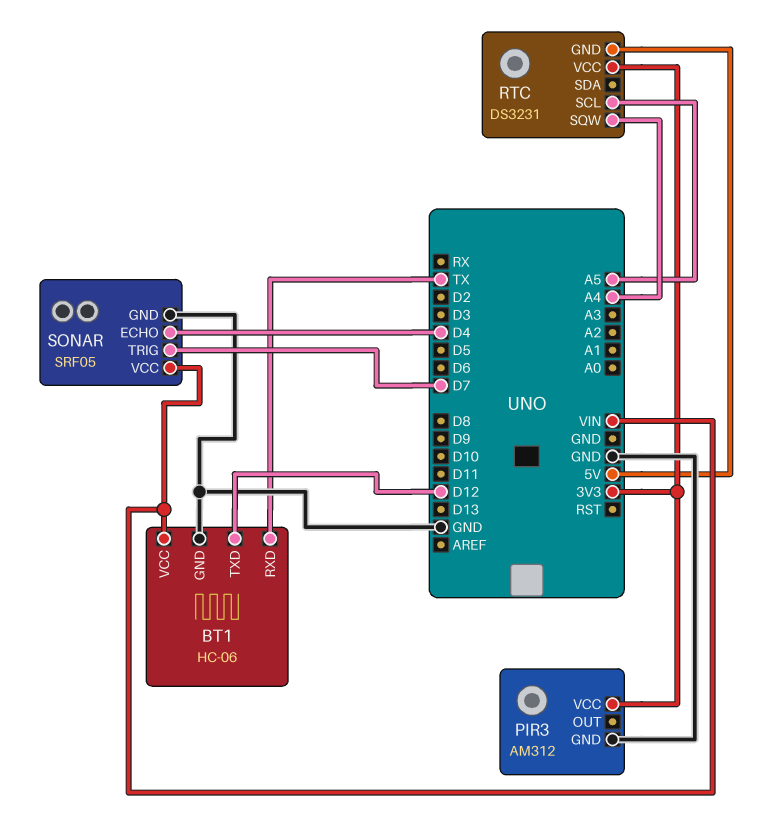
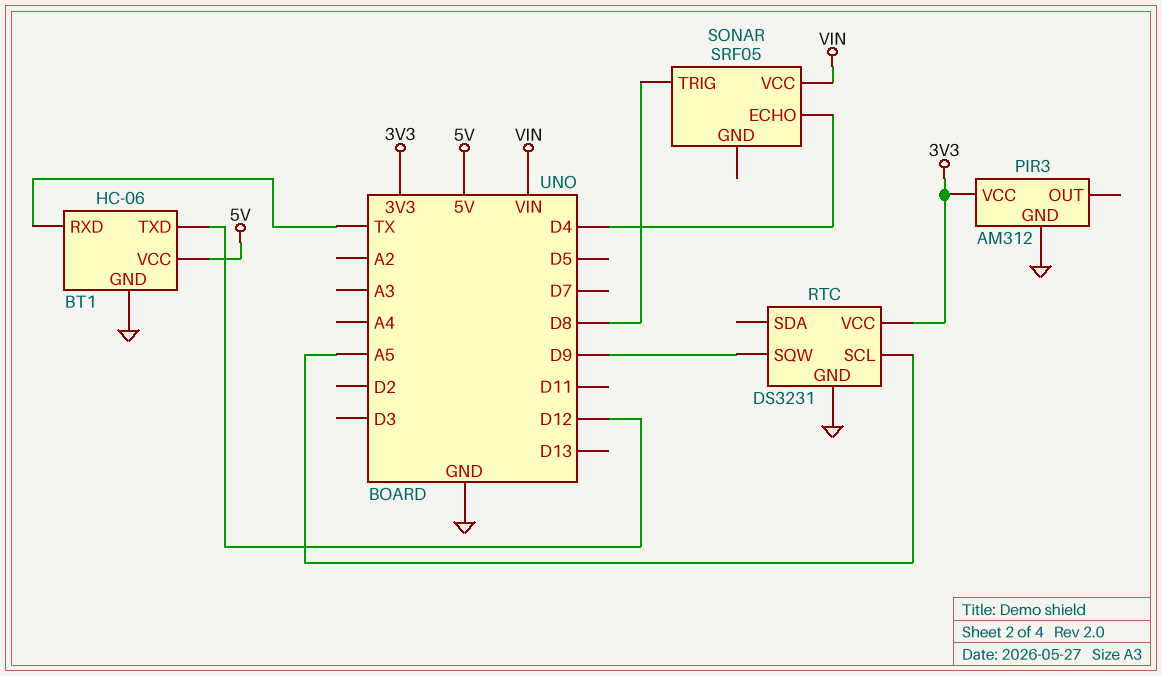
BT1 pin VCC: VIN -> 5V
RTC pin GND: 5V -> GND
RTC pin SQW: A4 -> D9
SONAR pin GND: GND -> none
SONAR pin TRIG: D7 -> D8

